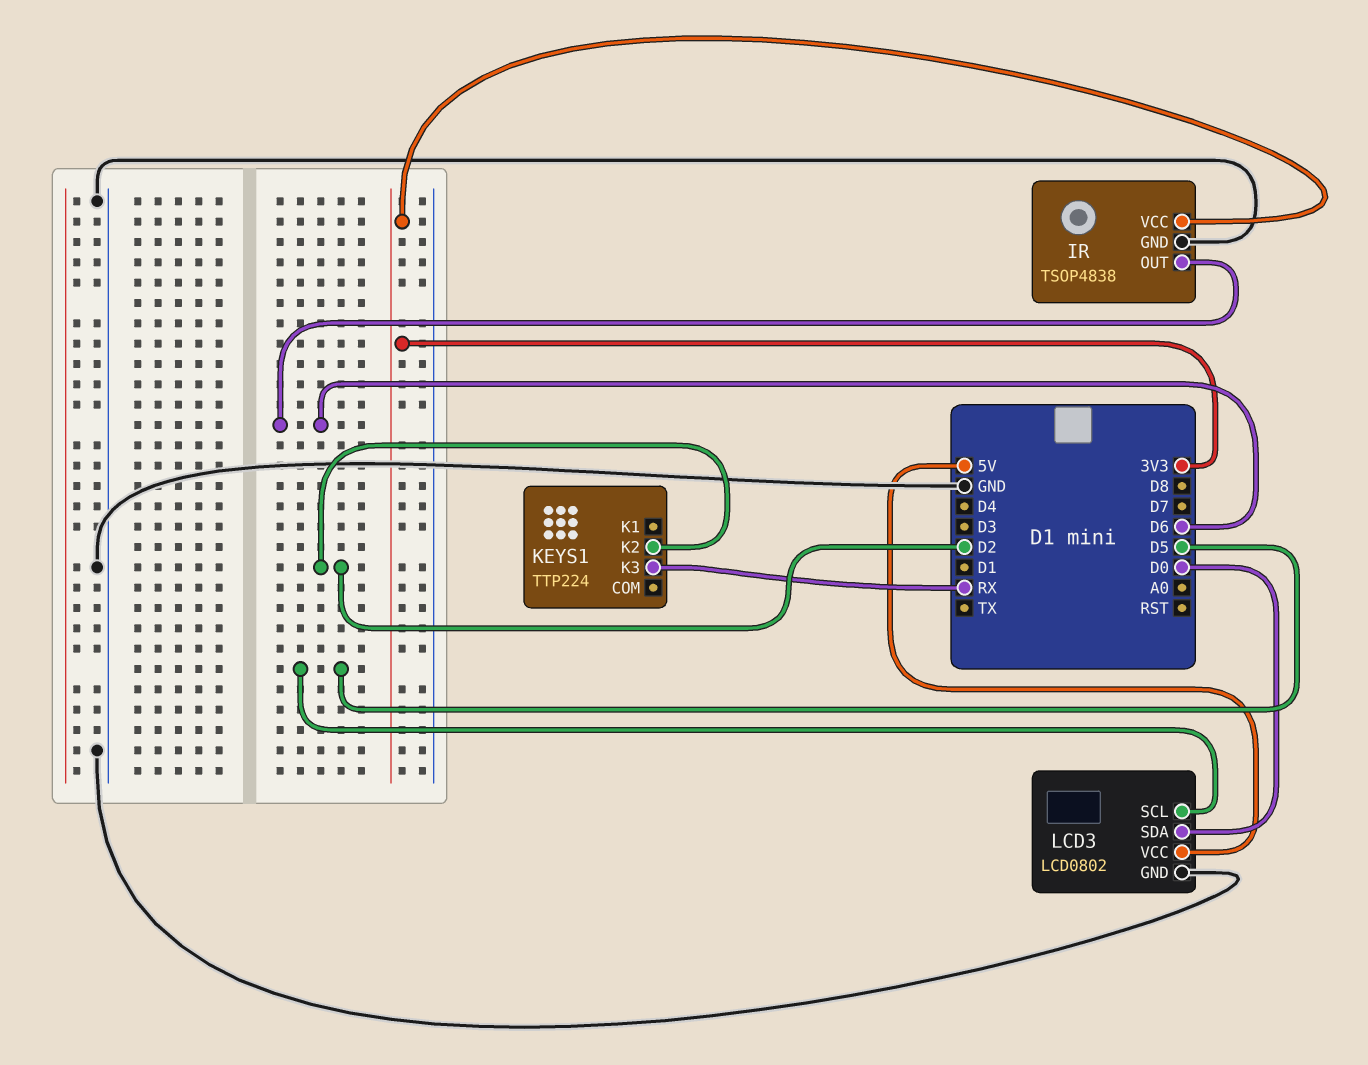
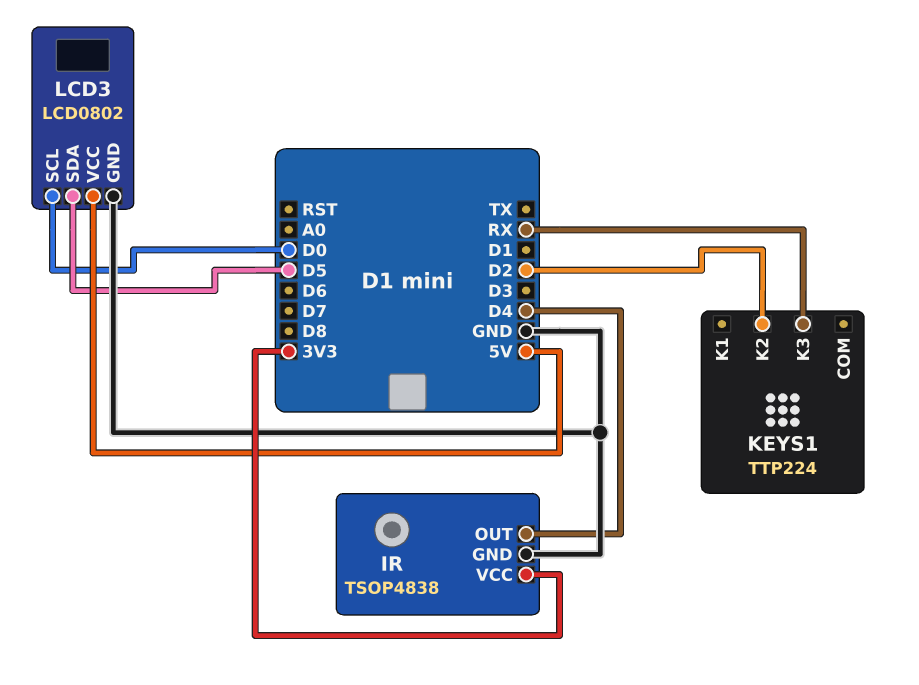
IR pin OUT: D6 -> D4
LCD3 pin SCL: D5 -> D0
LCD3 pin SDA: D0 -> D5

